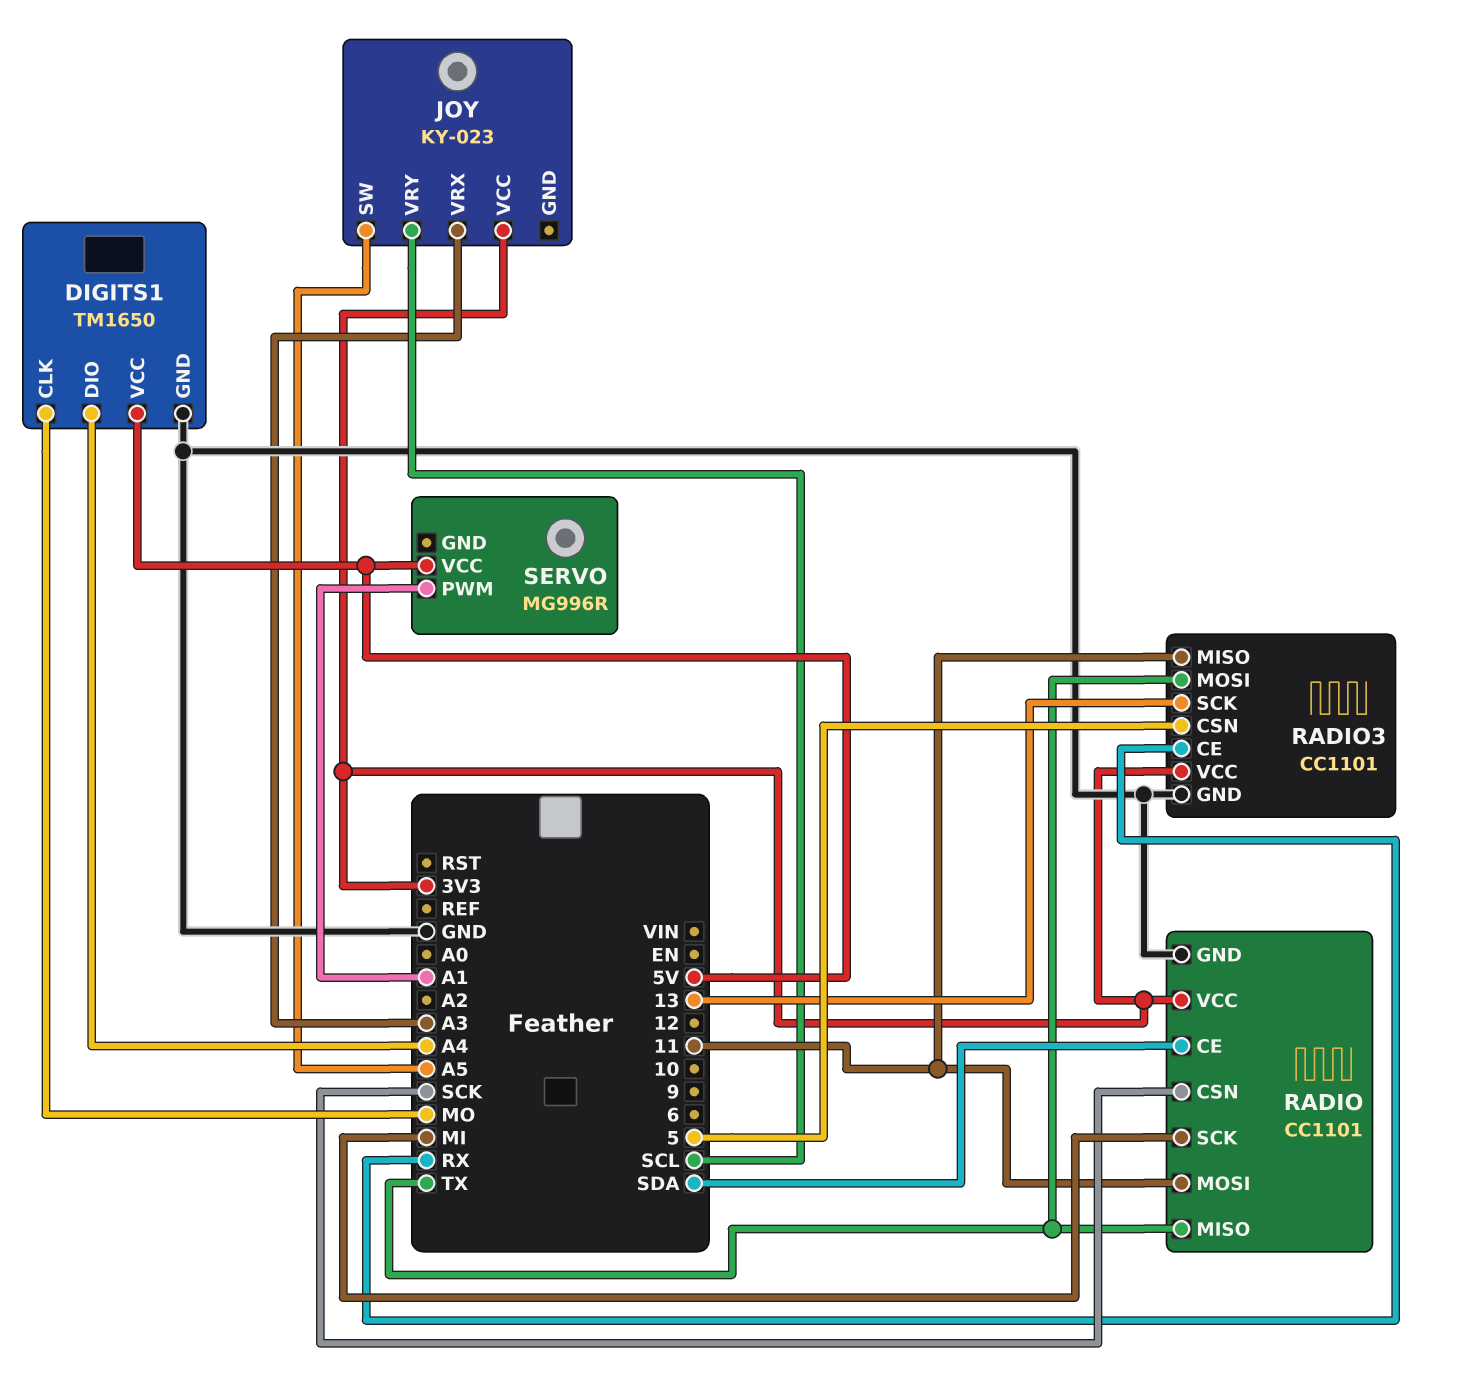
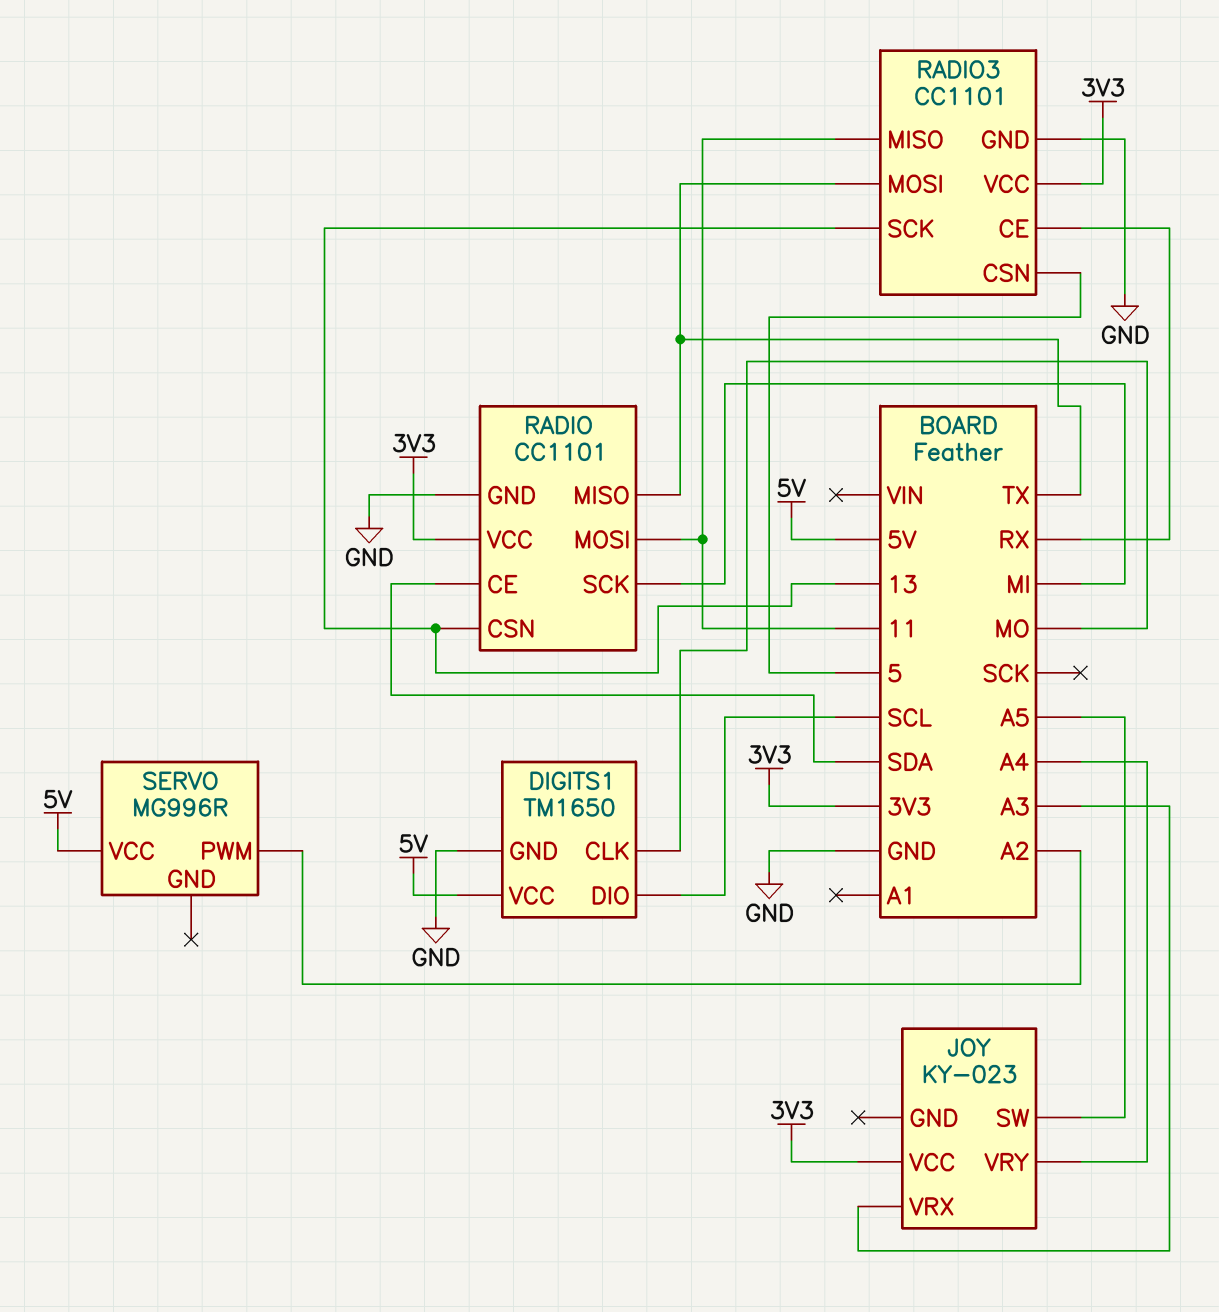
DIGITS1 pin DIO: A4 -> SCL
JOY pin VRY: SCL -> A4
RADIO pin CSN: SCK -> 13
SERVO pin PWM: A1 -> A2

